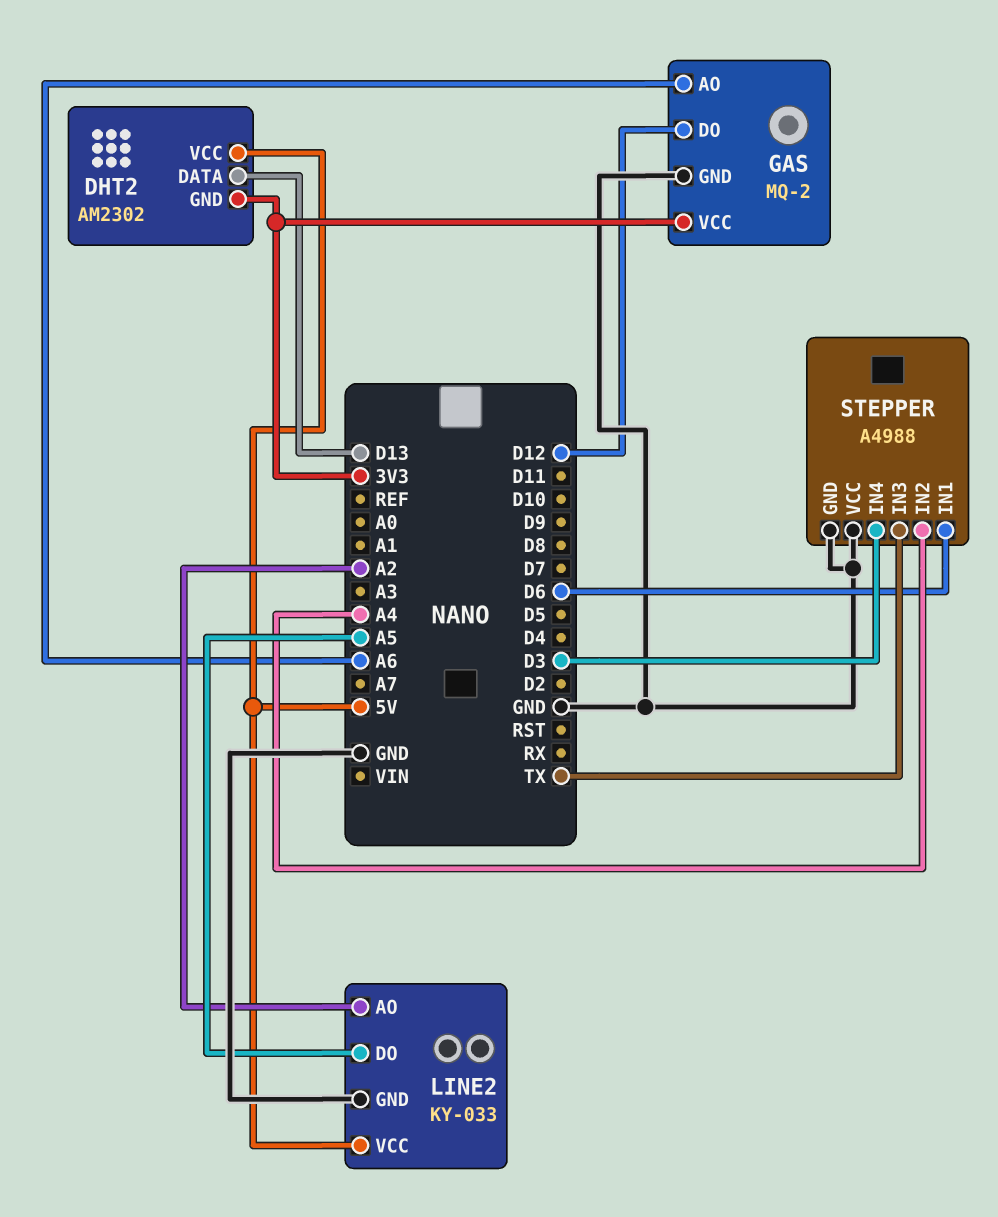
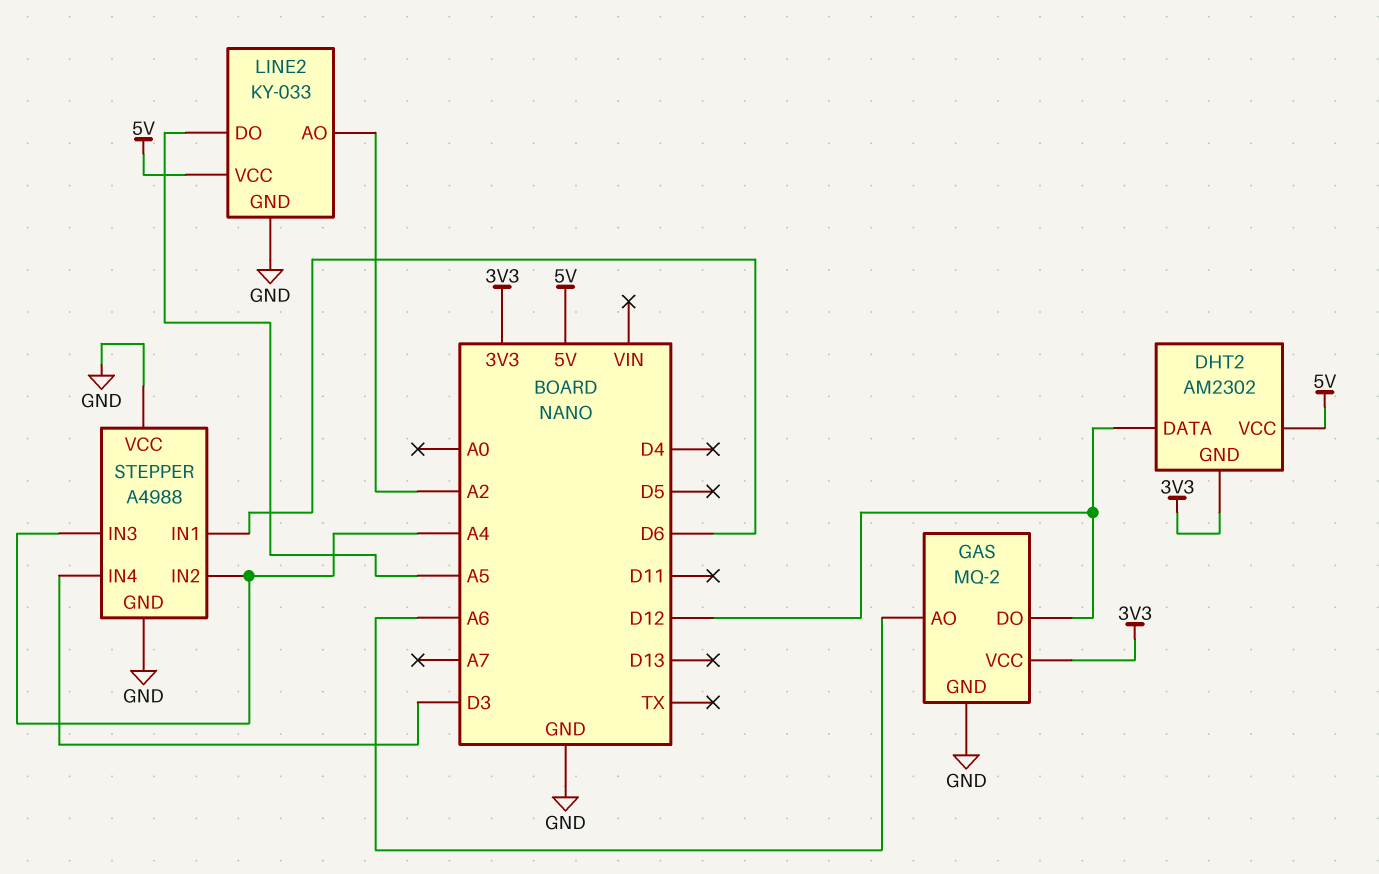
DHT2 pin DATA: D13 -> D12
STEPPER pin IN3: TX -> A4

